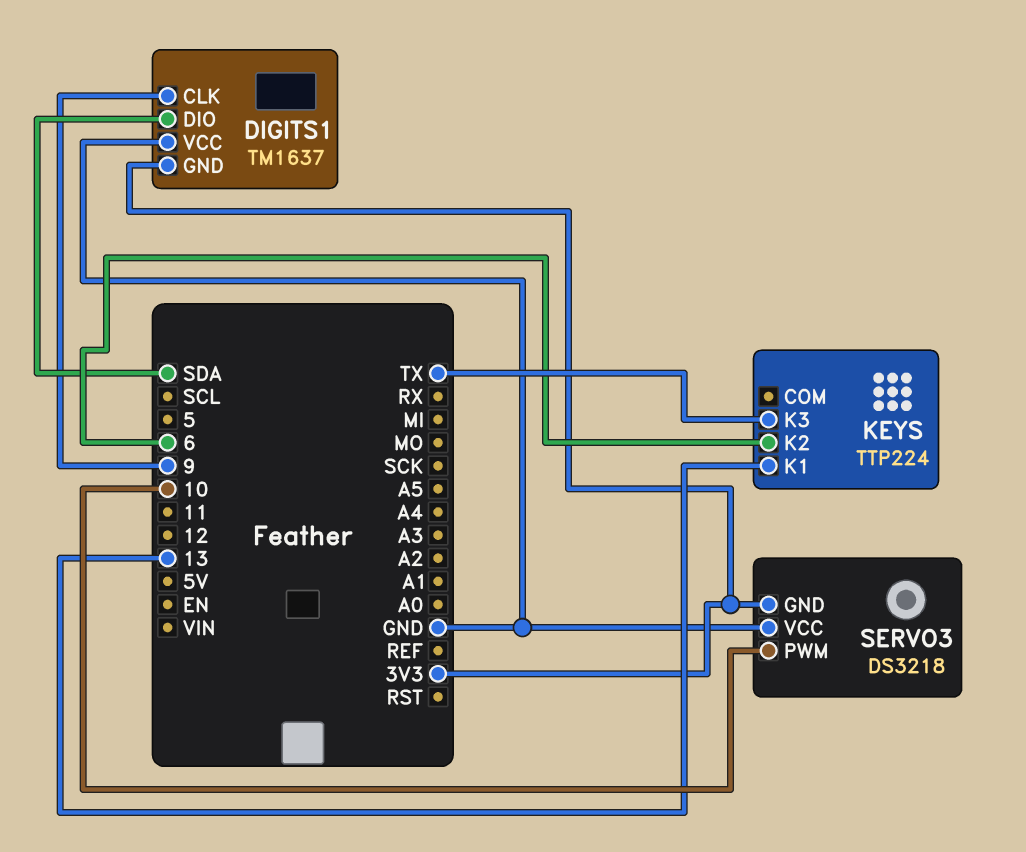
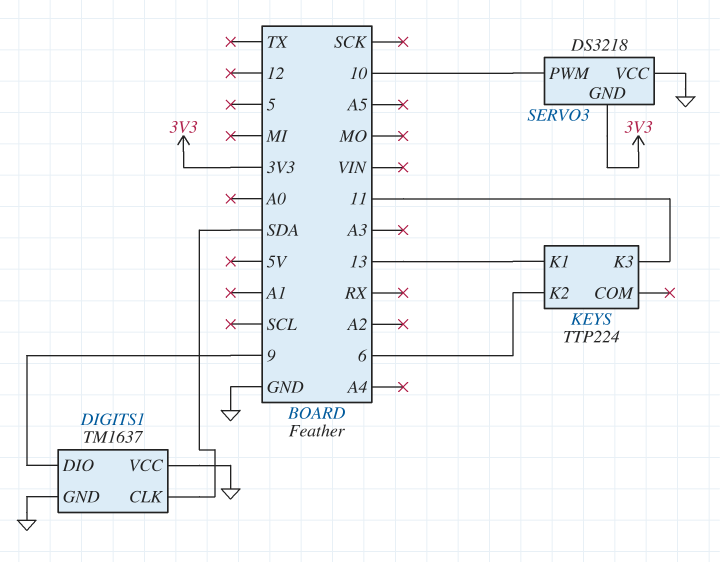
DIGITS1 pin CLK: 9 -> SDA
DIGITS1 pin DIO: SDA -> 9
DIGITS1 pin GND: 3V3 -> GND
KEYS pin K3: TX -> 11

